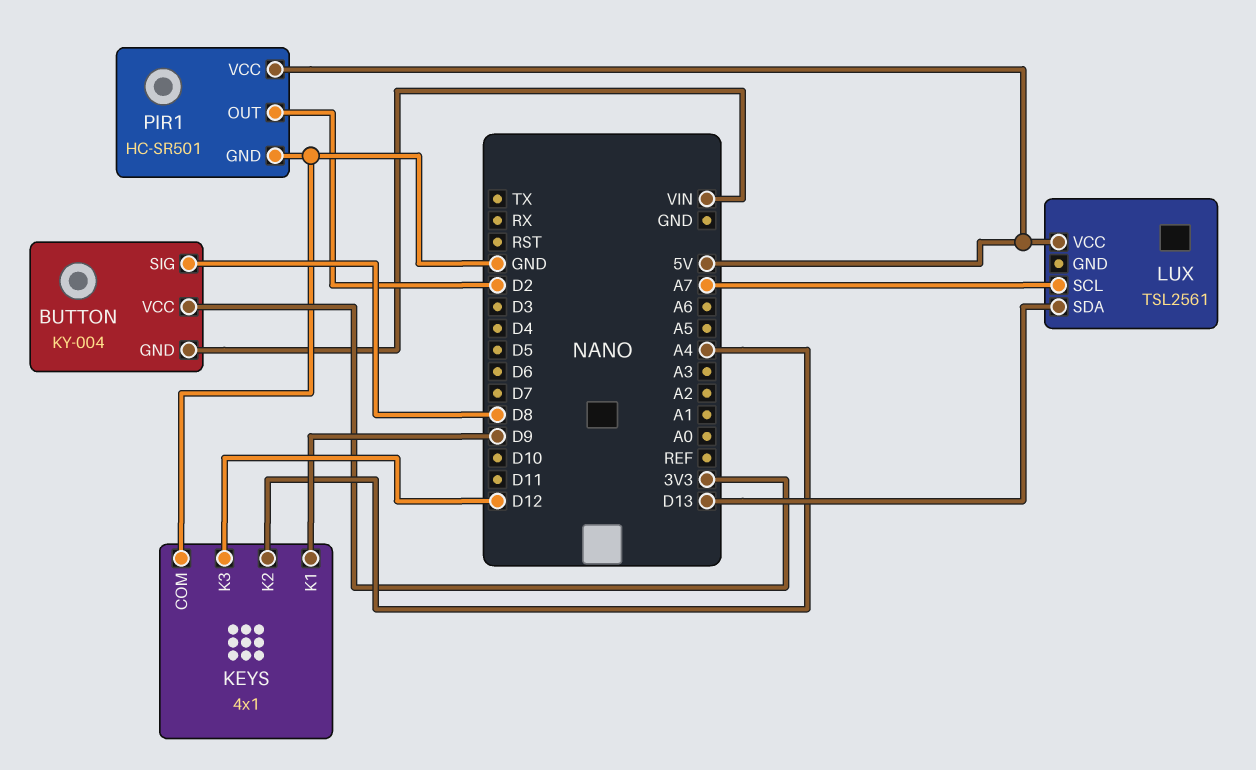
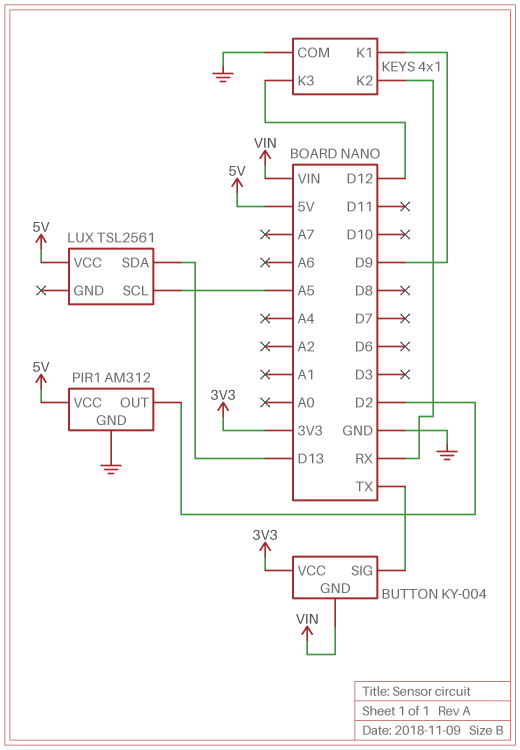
BUTTON pin SIG: D8 -> TX
KEYS pin K2: A4 -> RX
LUX pin SCL: A7 -> A5
PIR1: HC-SR501 -> AM312

